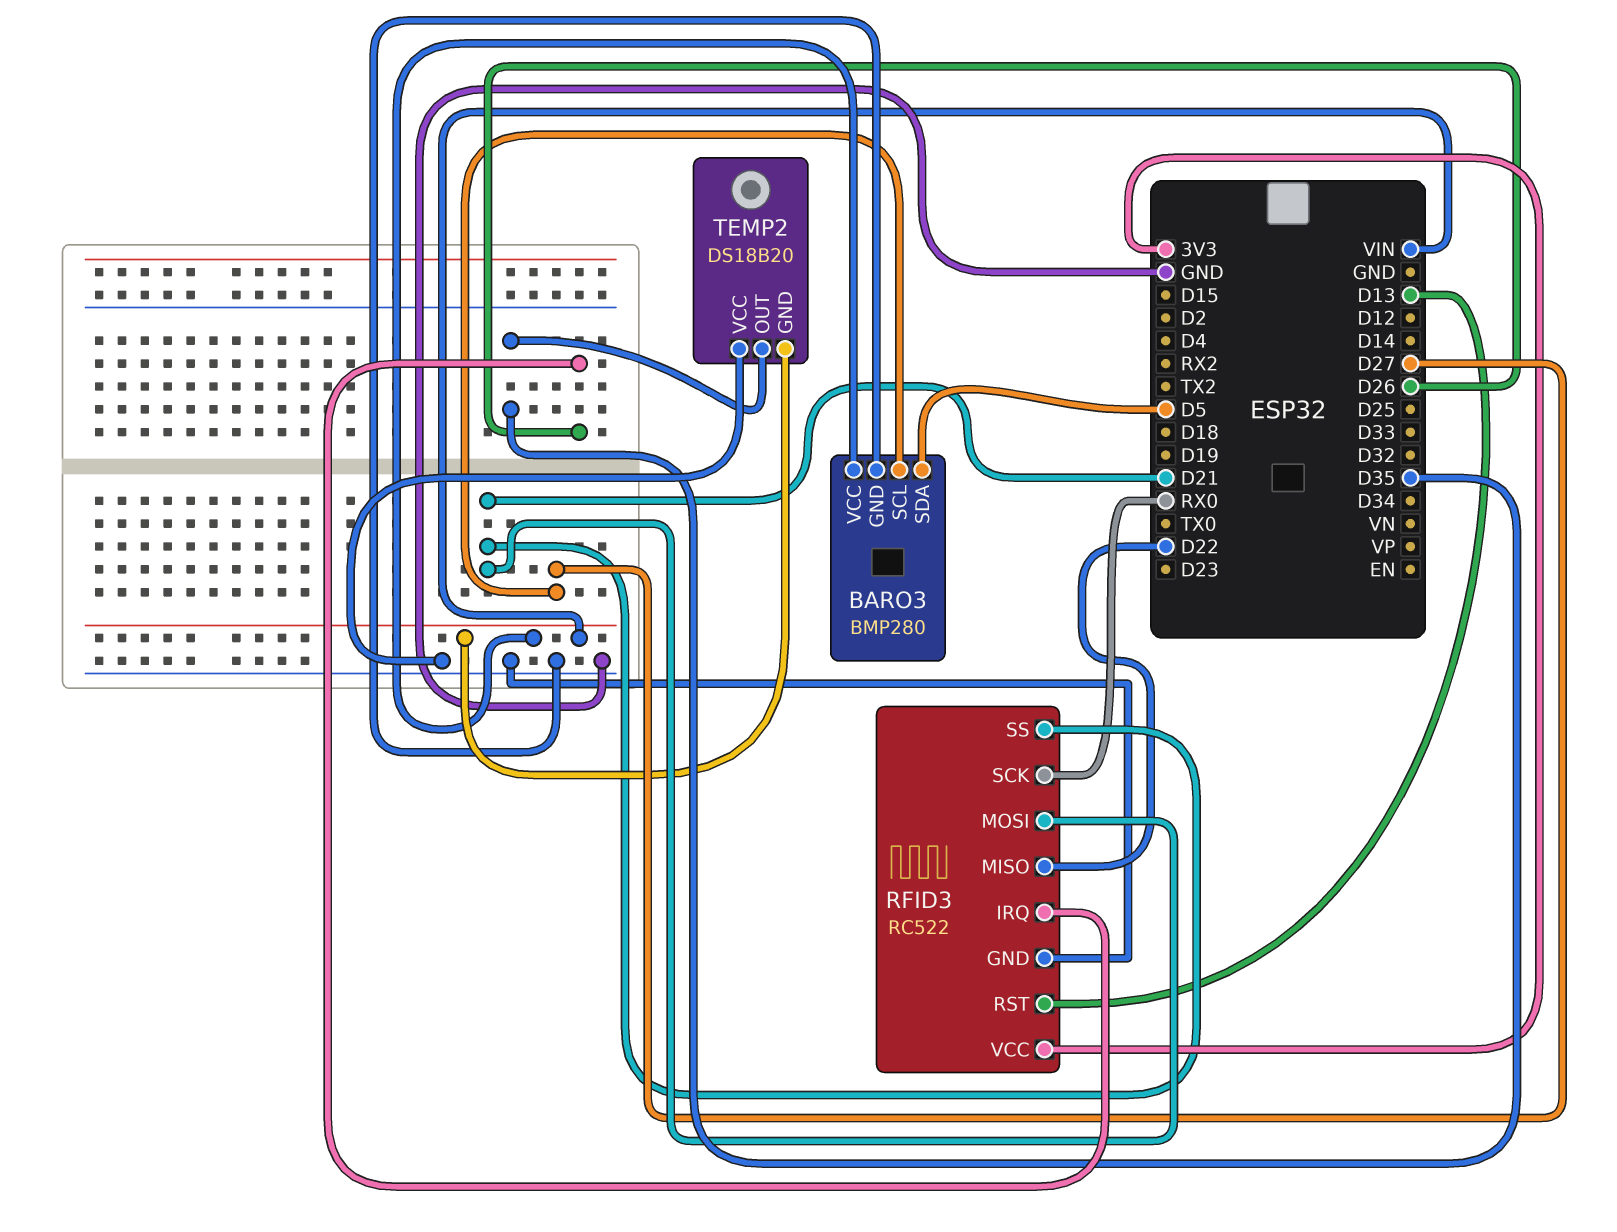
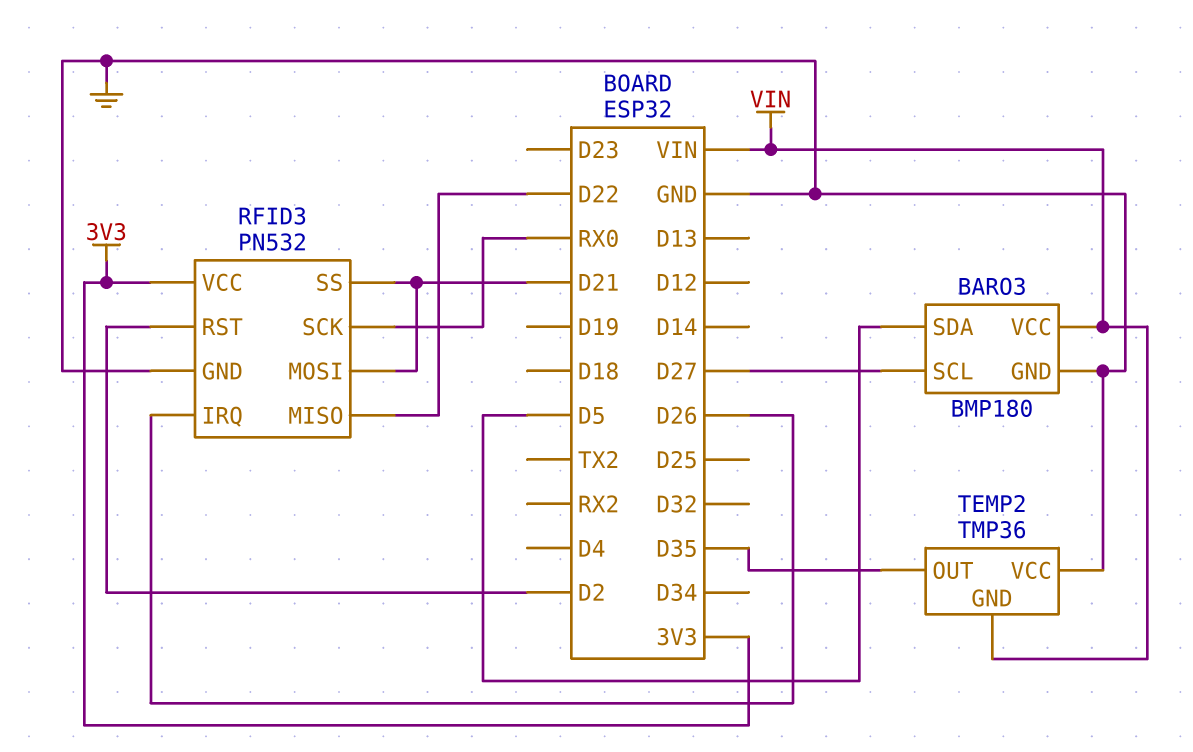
BARO3: BMP280 -> BMP180
RFID3: RC522 -> PN532
RFID3 pin RST: D13 -> D2
TEMP2: DS18B20 -> TMP36

